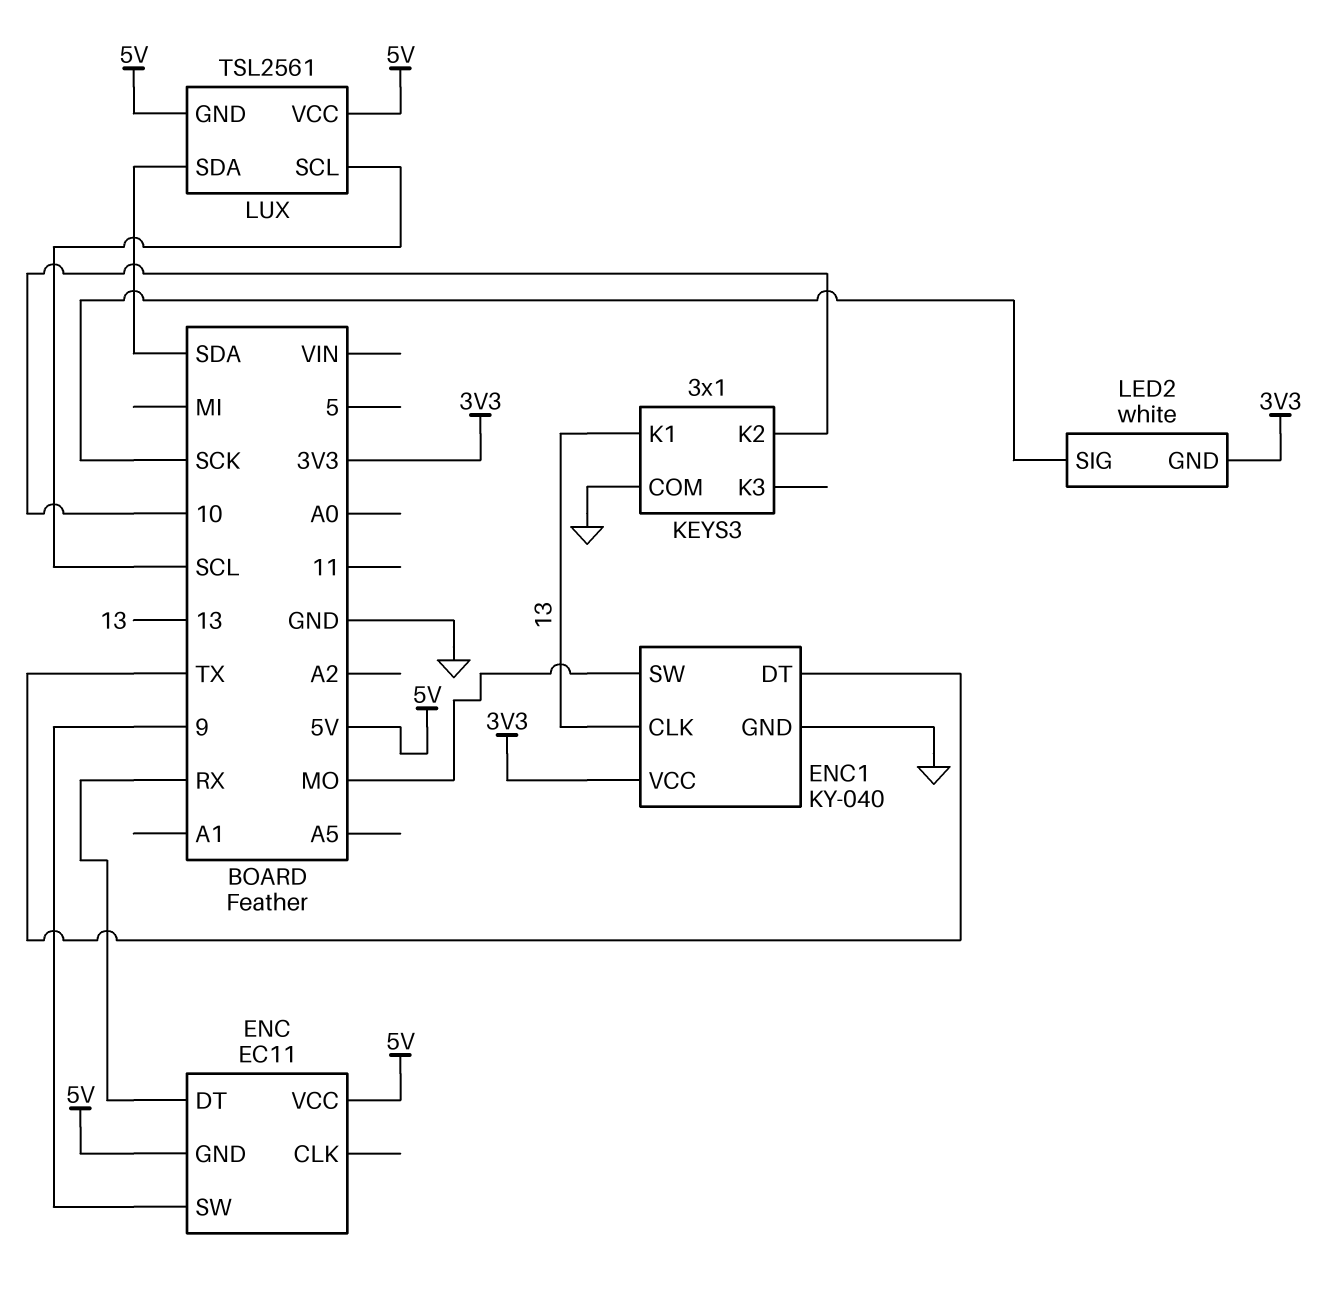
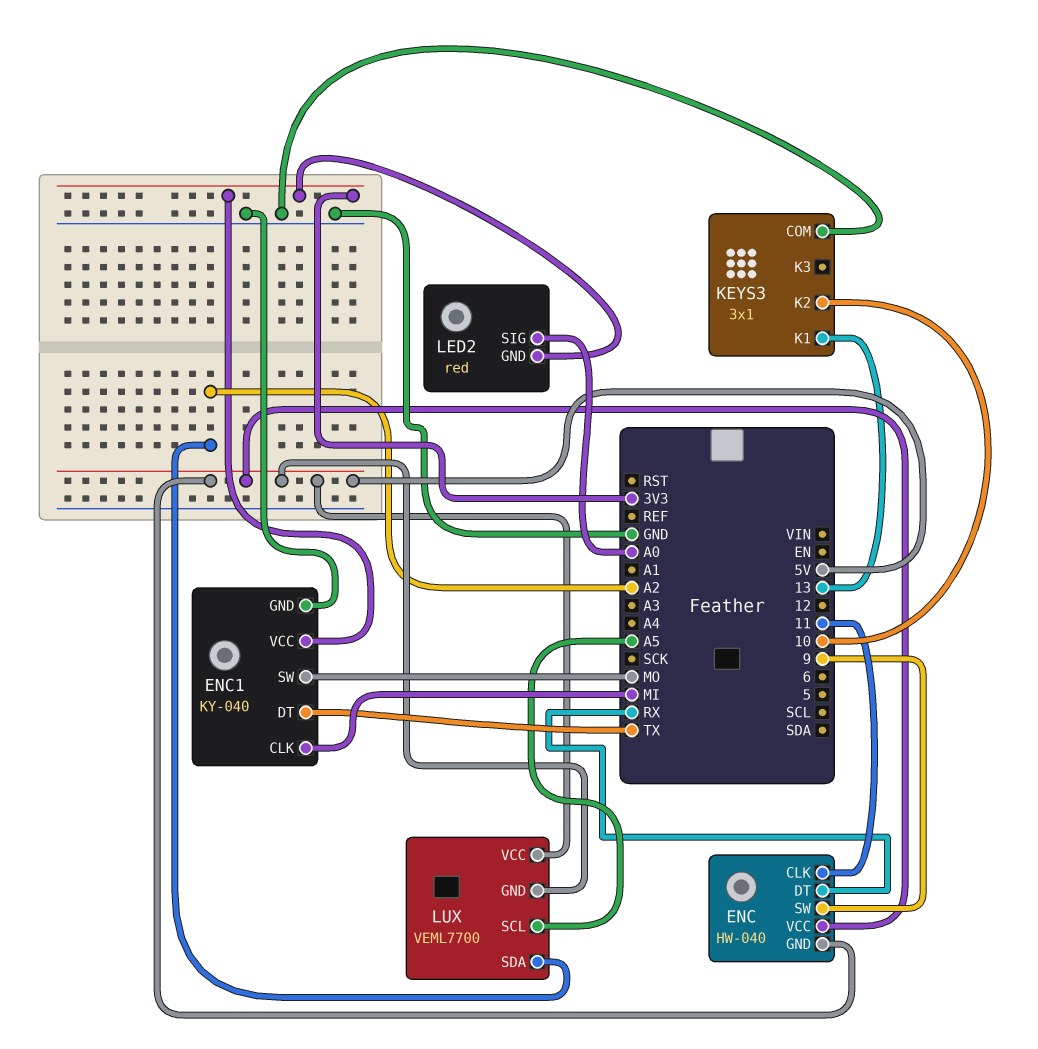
ENC: EC11 -> HW-040
ENC pin CLK: none -> 11
ENC1 pin CLK: 13 -> MI
LED2: white -> red
LED2 pin SIG: SCK -> A0
LUX: TSL2561 -> VEML7700
LUX pin SCL: SCL -> A5
LUX pin SDA: SDA -> A2

